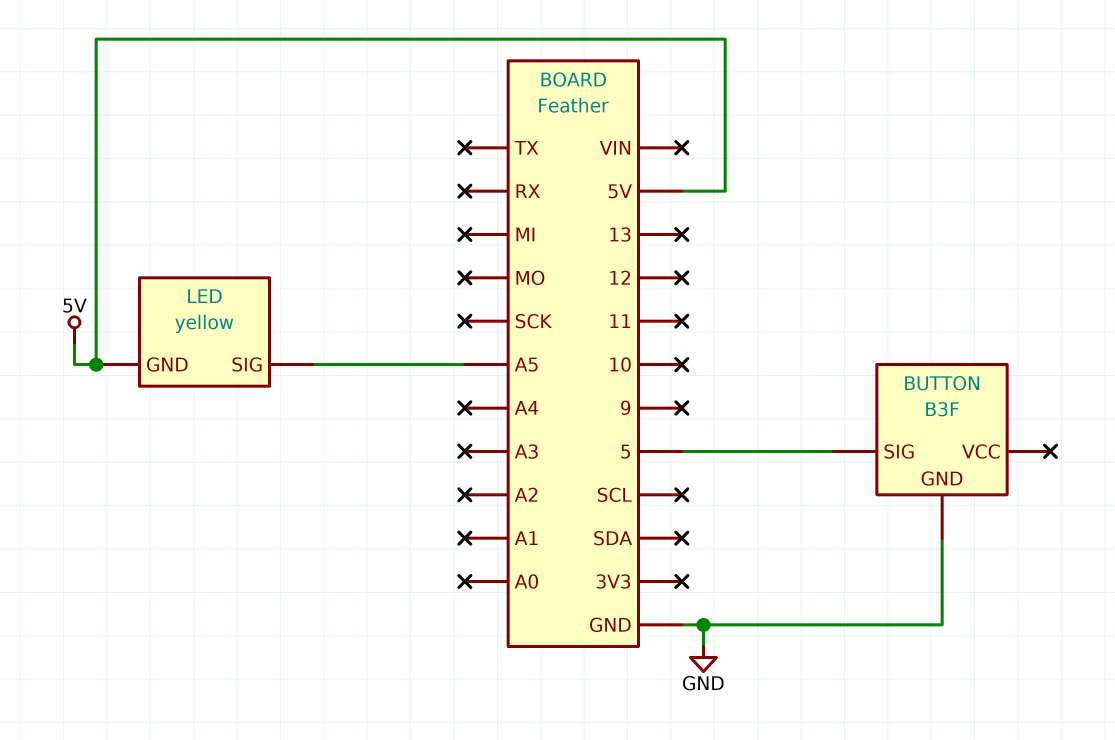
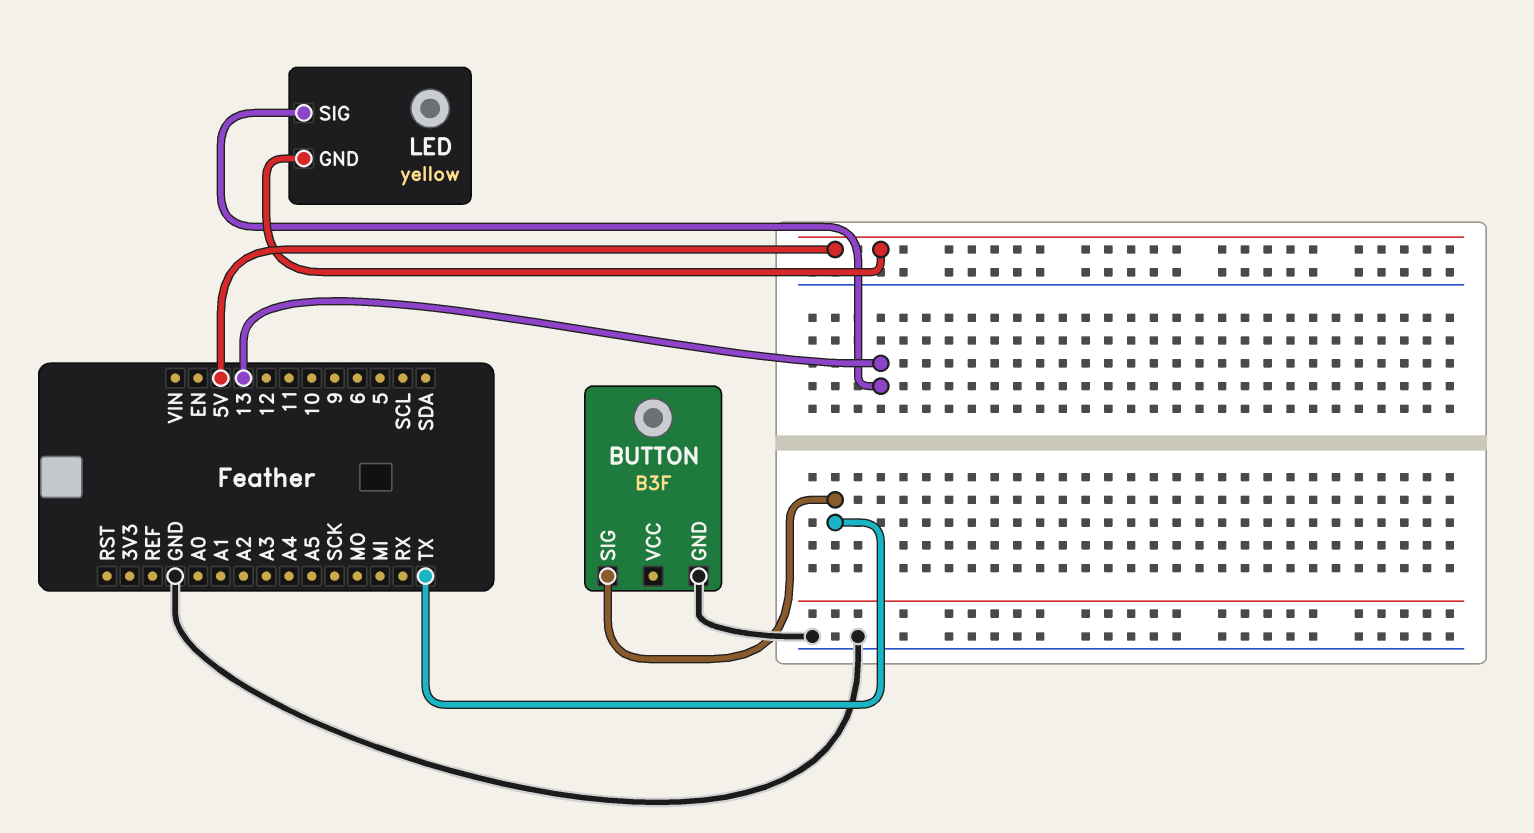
BUTTON pin SIG: 5 -> TX
LED pin SIG: A5 -> 13

